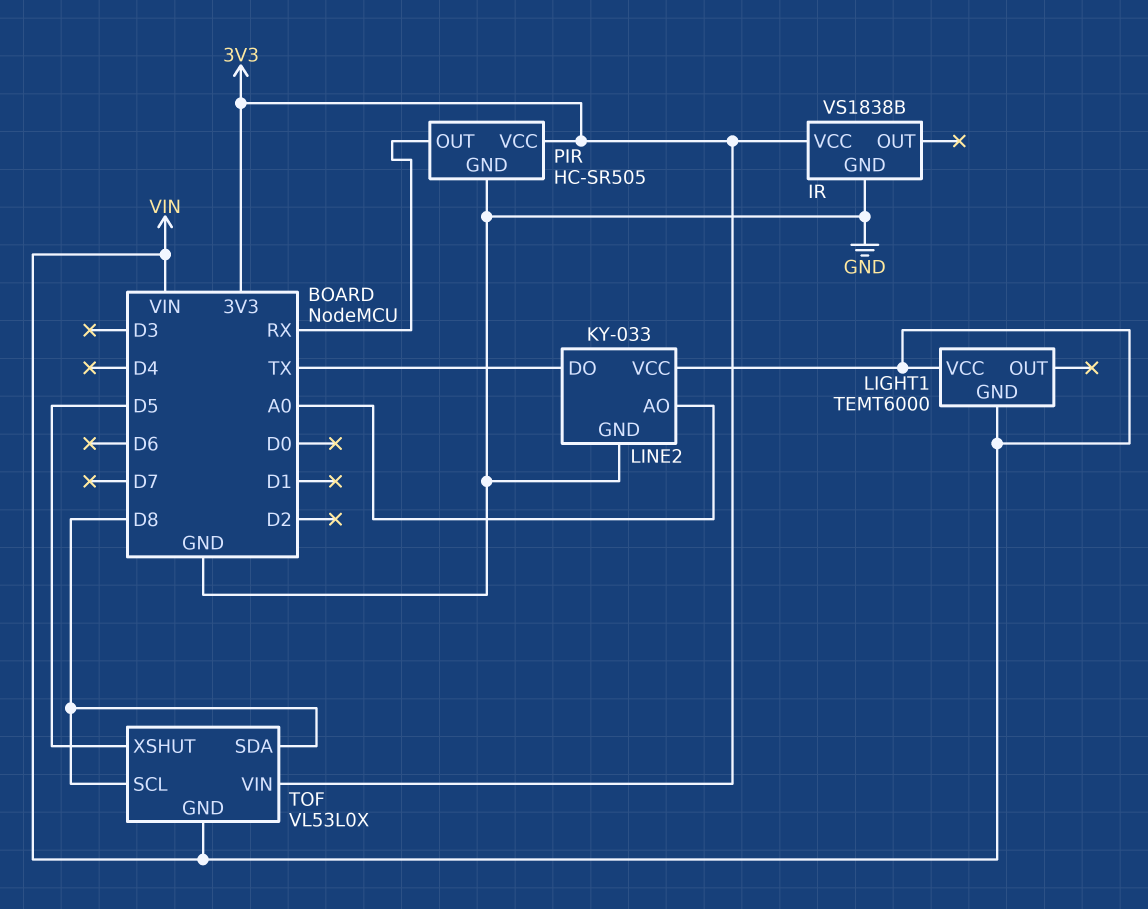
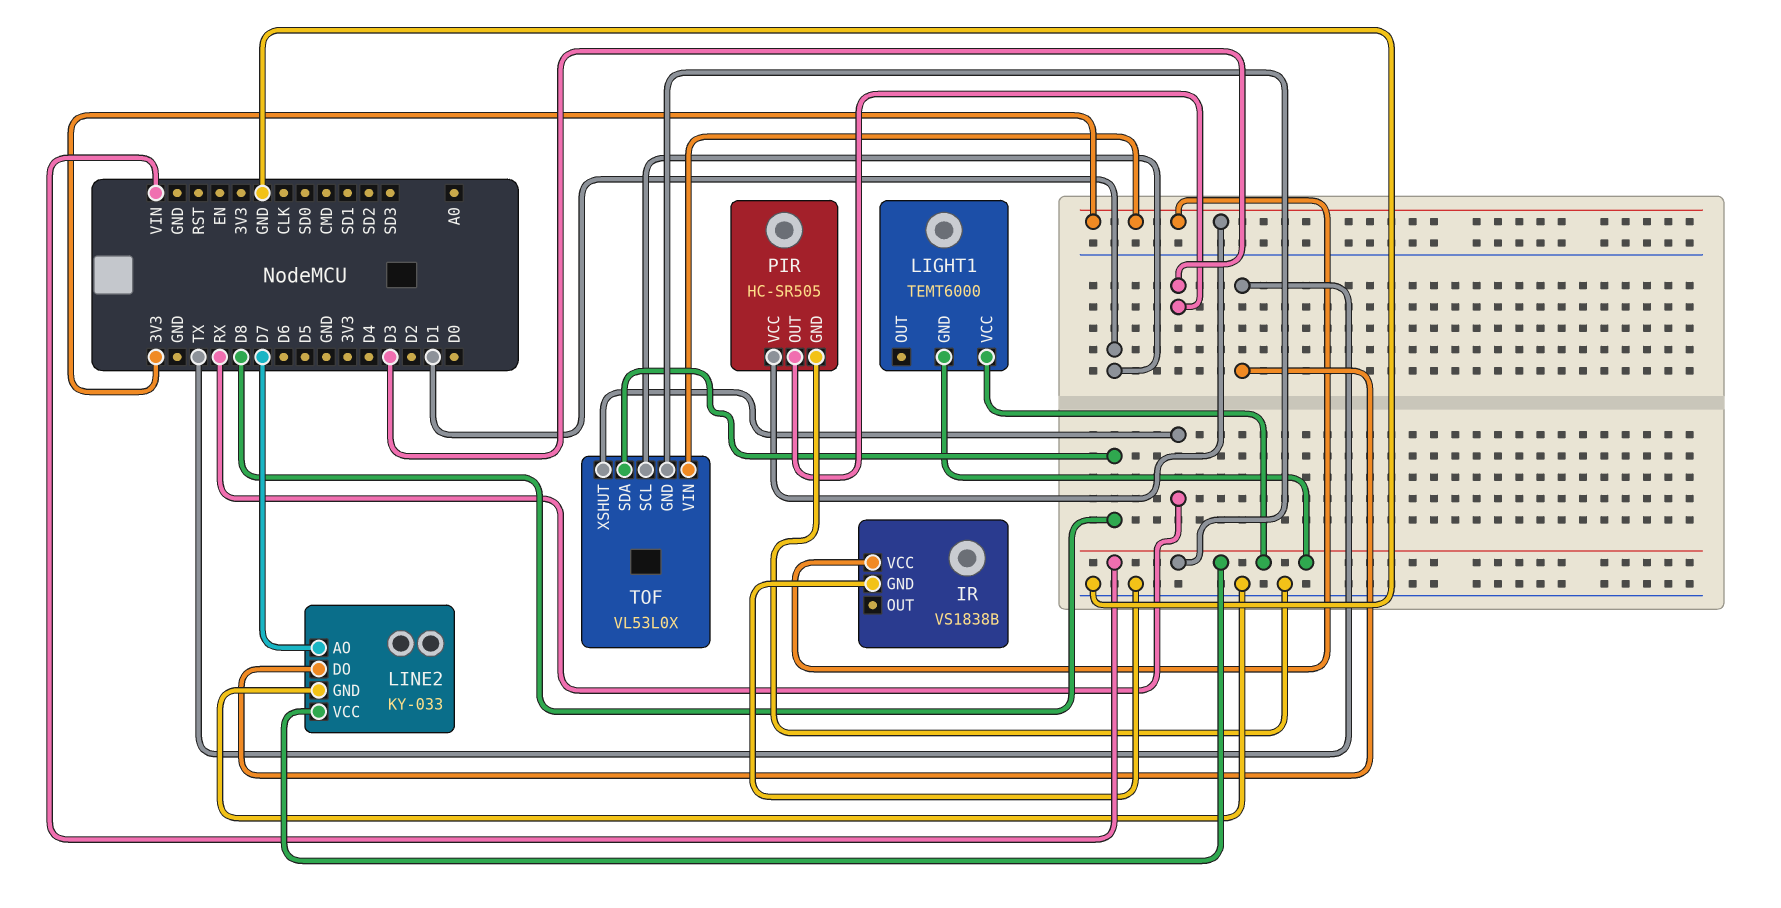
LINE2 pin AO: A0 -> D7
PIR pin OUT: RX -> D3
TOF pin SCL: D8 -> D1
TOF pin XSHUT: D5 -> RX

